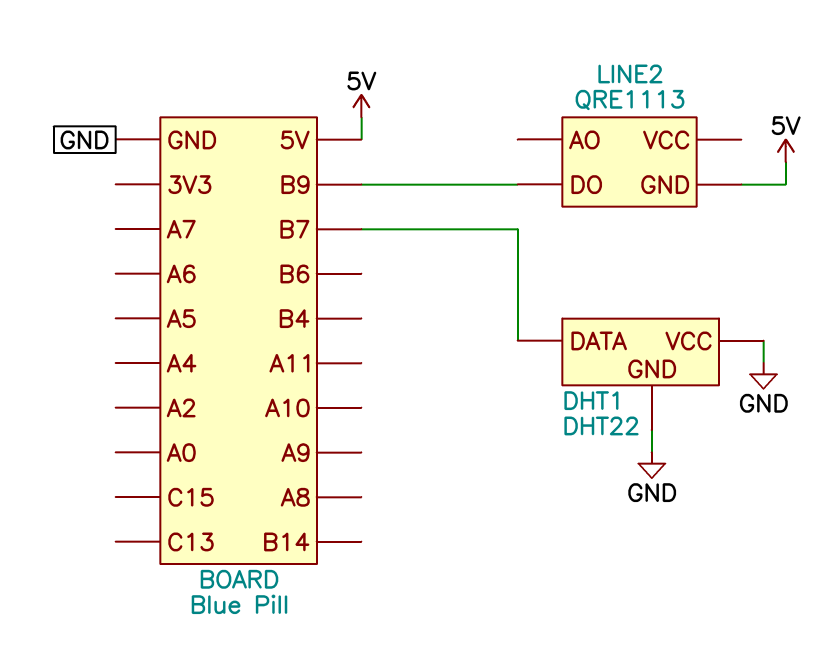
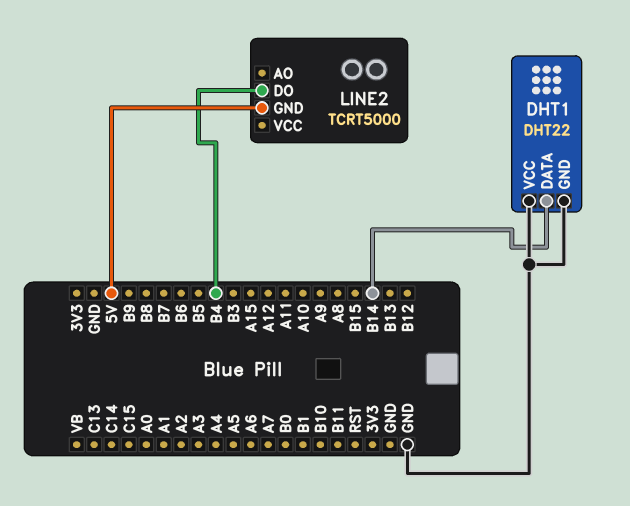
DHT1 pin DATA: B7 -> B14
LINE2: QRE1113 -> TCRT5000
LINE2 pin DO: B9 -> B4

